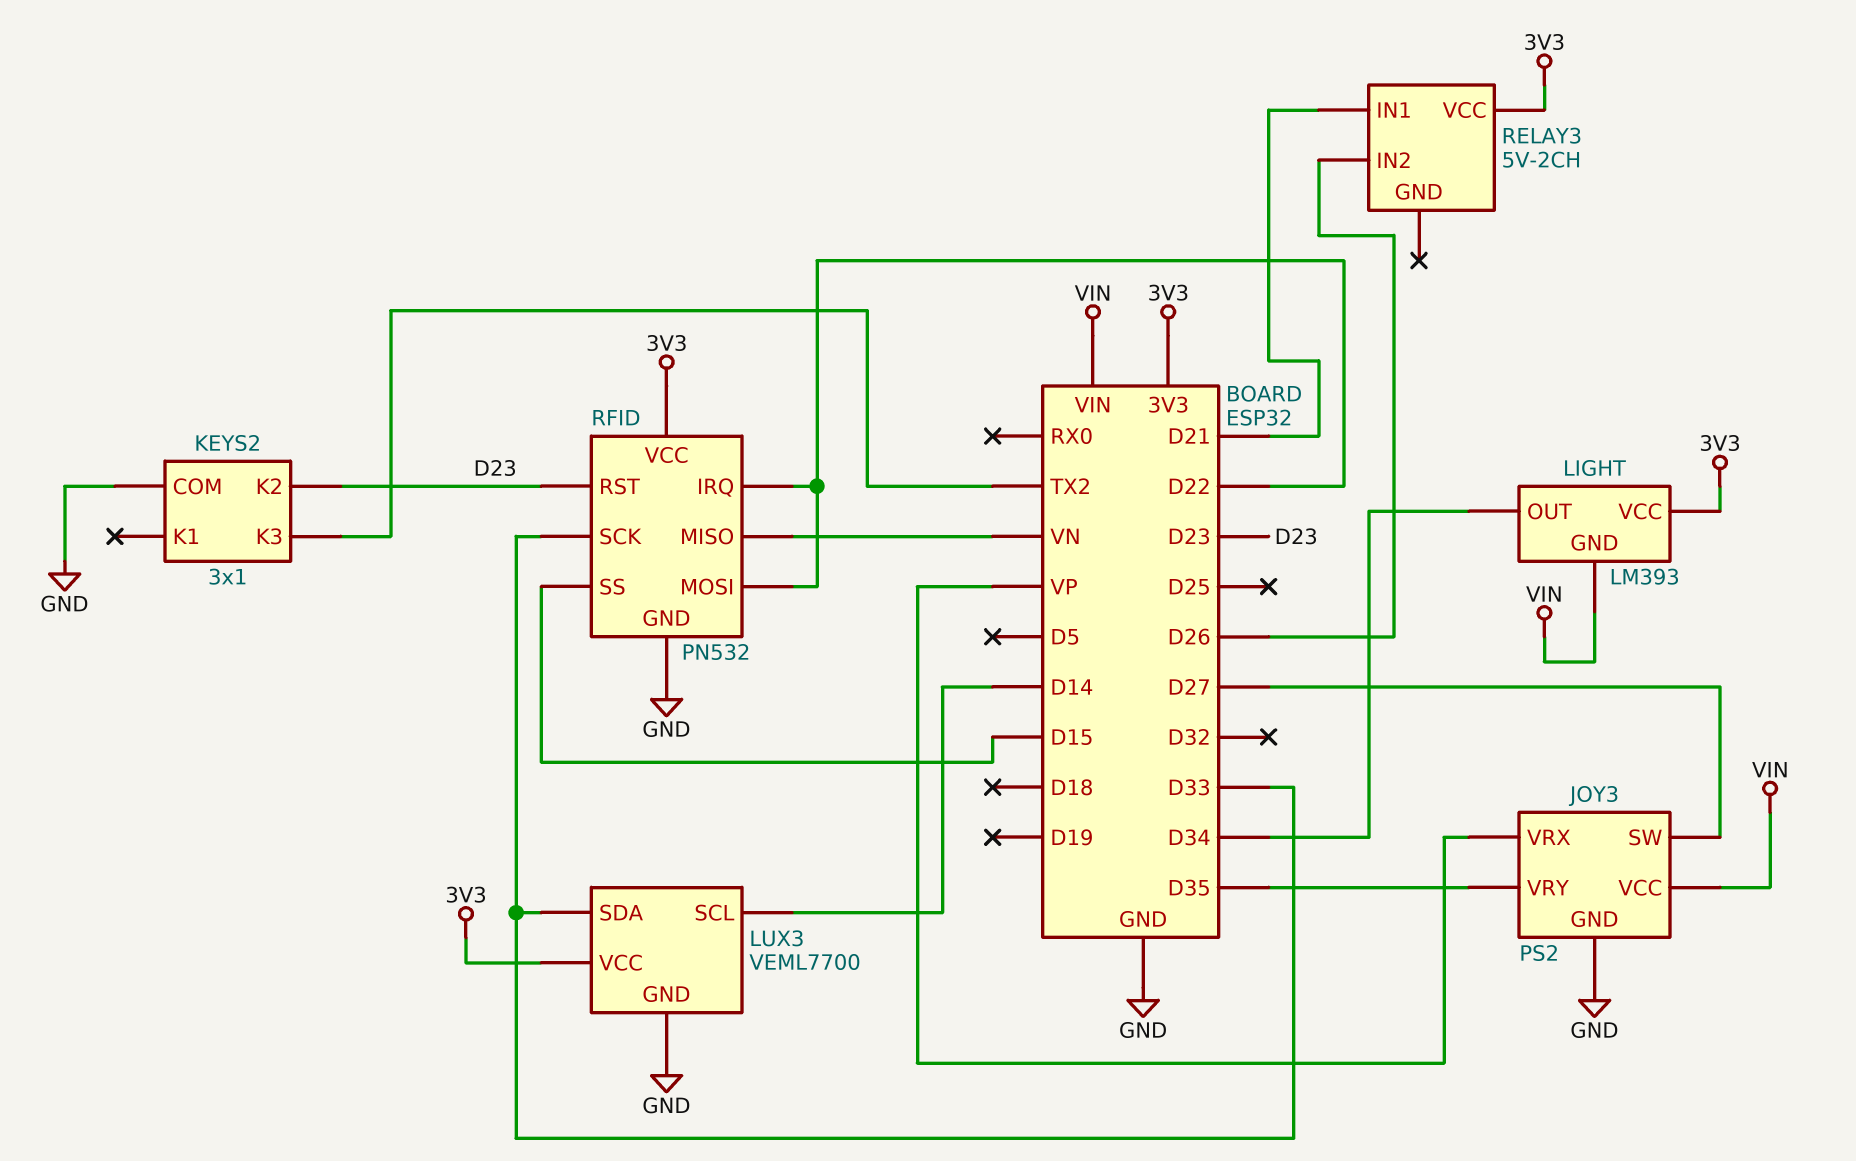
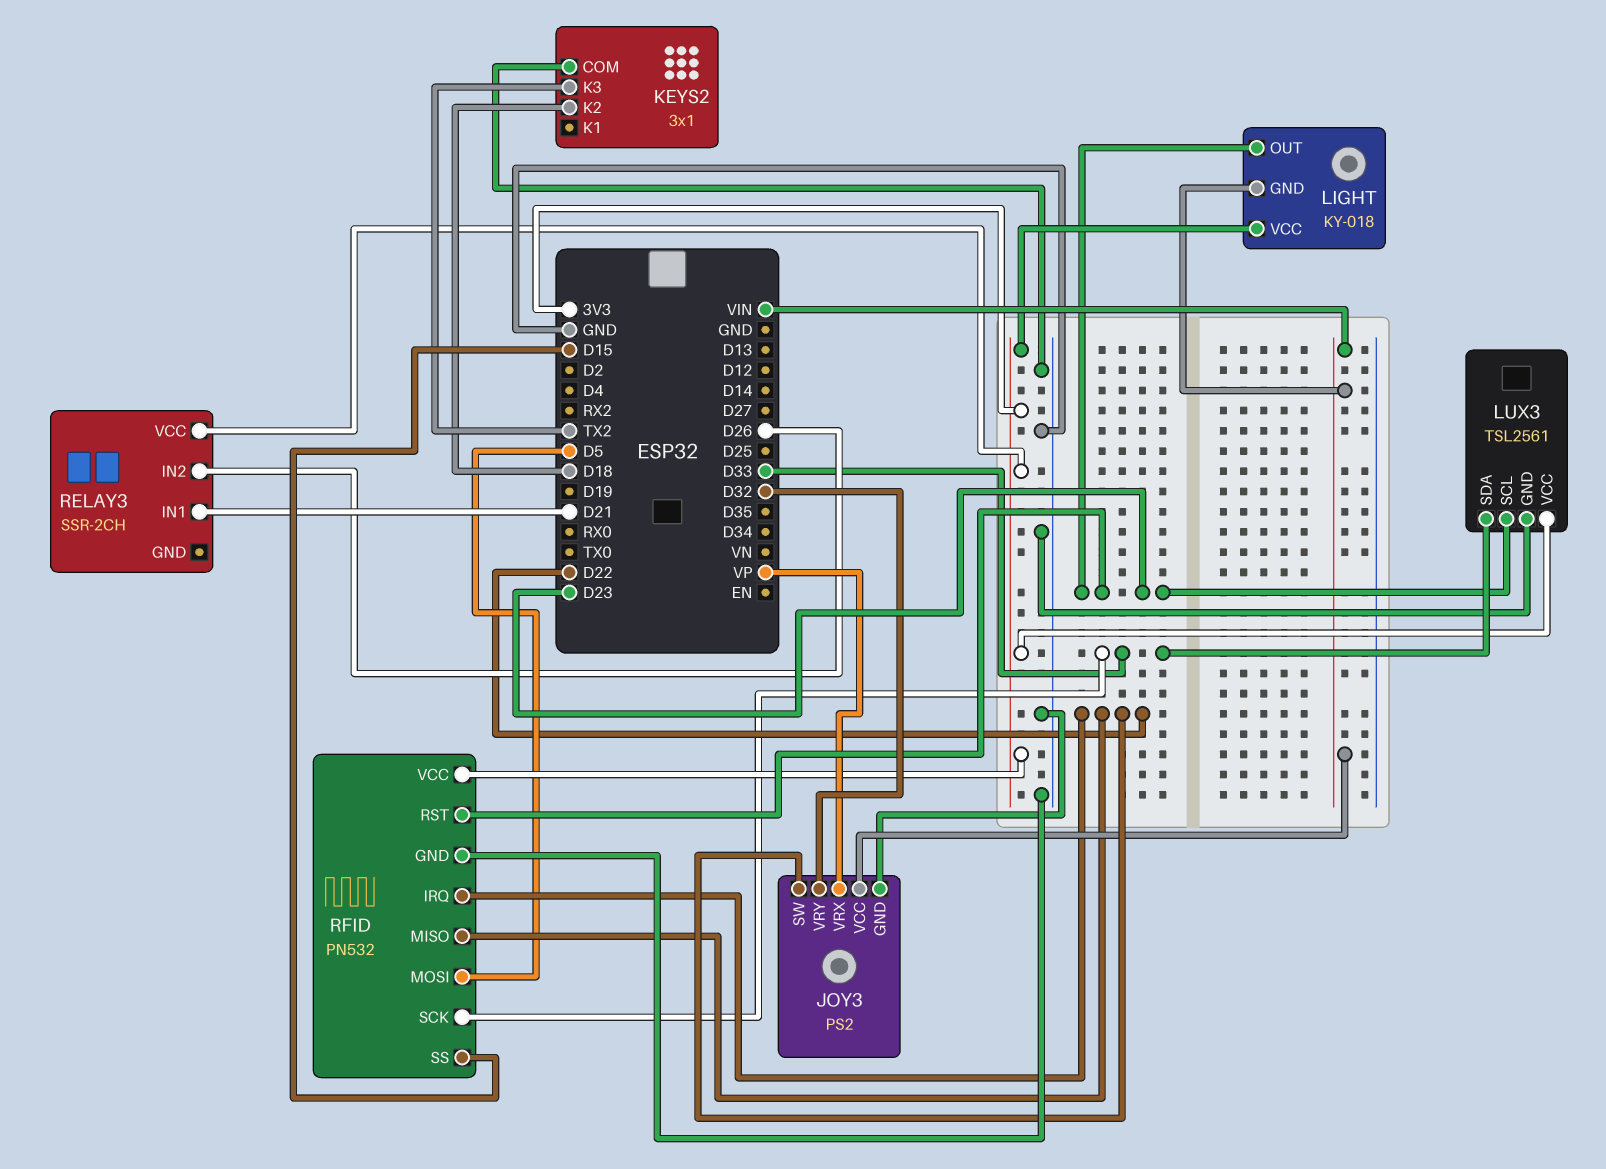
JOY3 pin SW: D27 -> D22
JOY3 pin VRY: D35 -> D32
KEYS2 pin K2: D23 -> D18
LIGHT: LM393 -> KY-018
LIGHT pin OUT: D34 -> D23
LUX3: VEML7700 -> TSL2561
LUX3 pin SCL: D14 -> D23
RELAY3: 5V-2CH -> SSR-2CH
RFID pin MISO: VN -> D22
RFID pin MOSI: D22 -> D5

